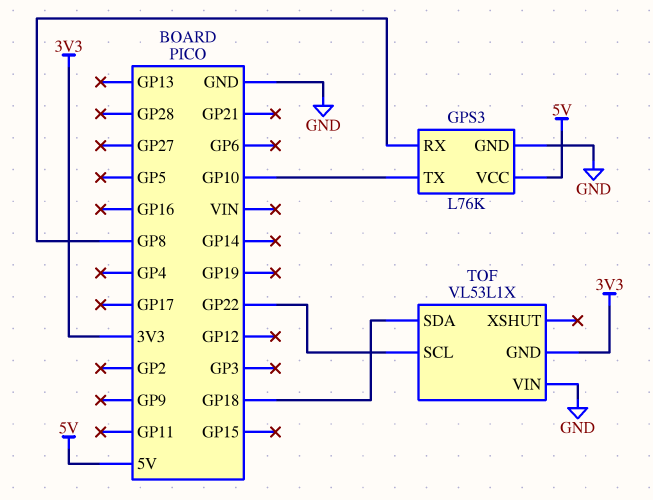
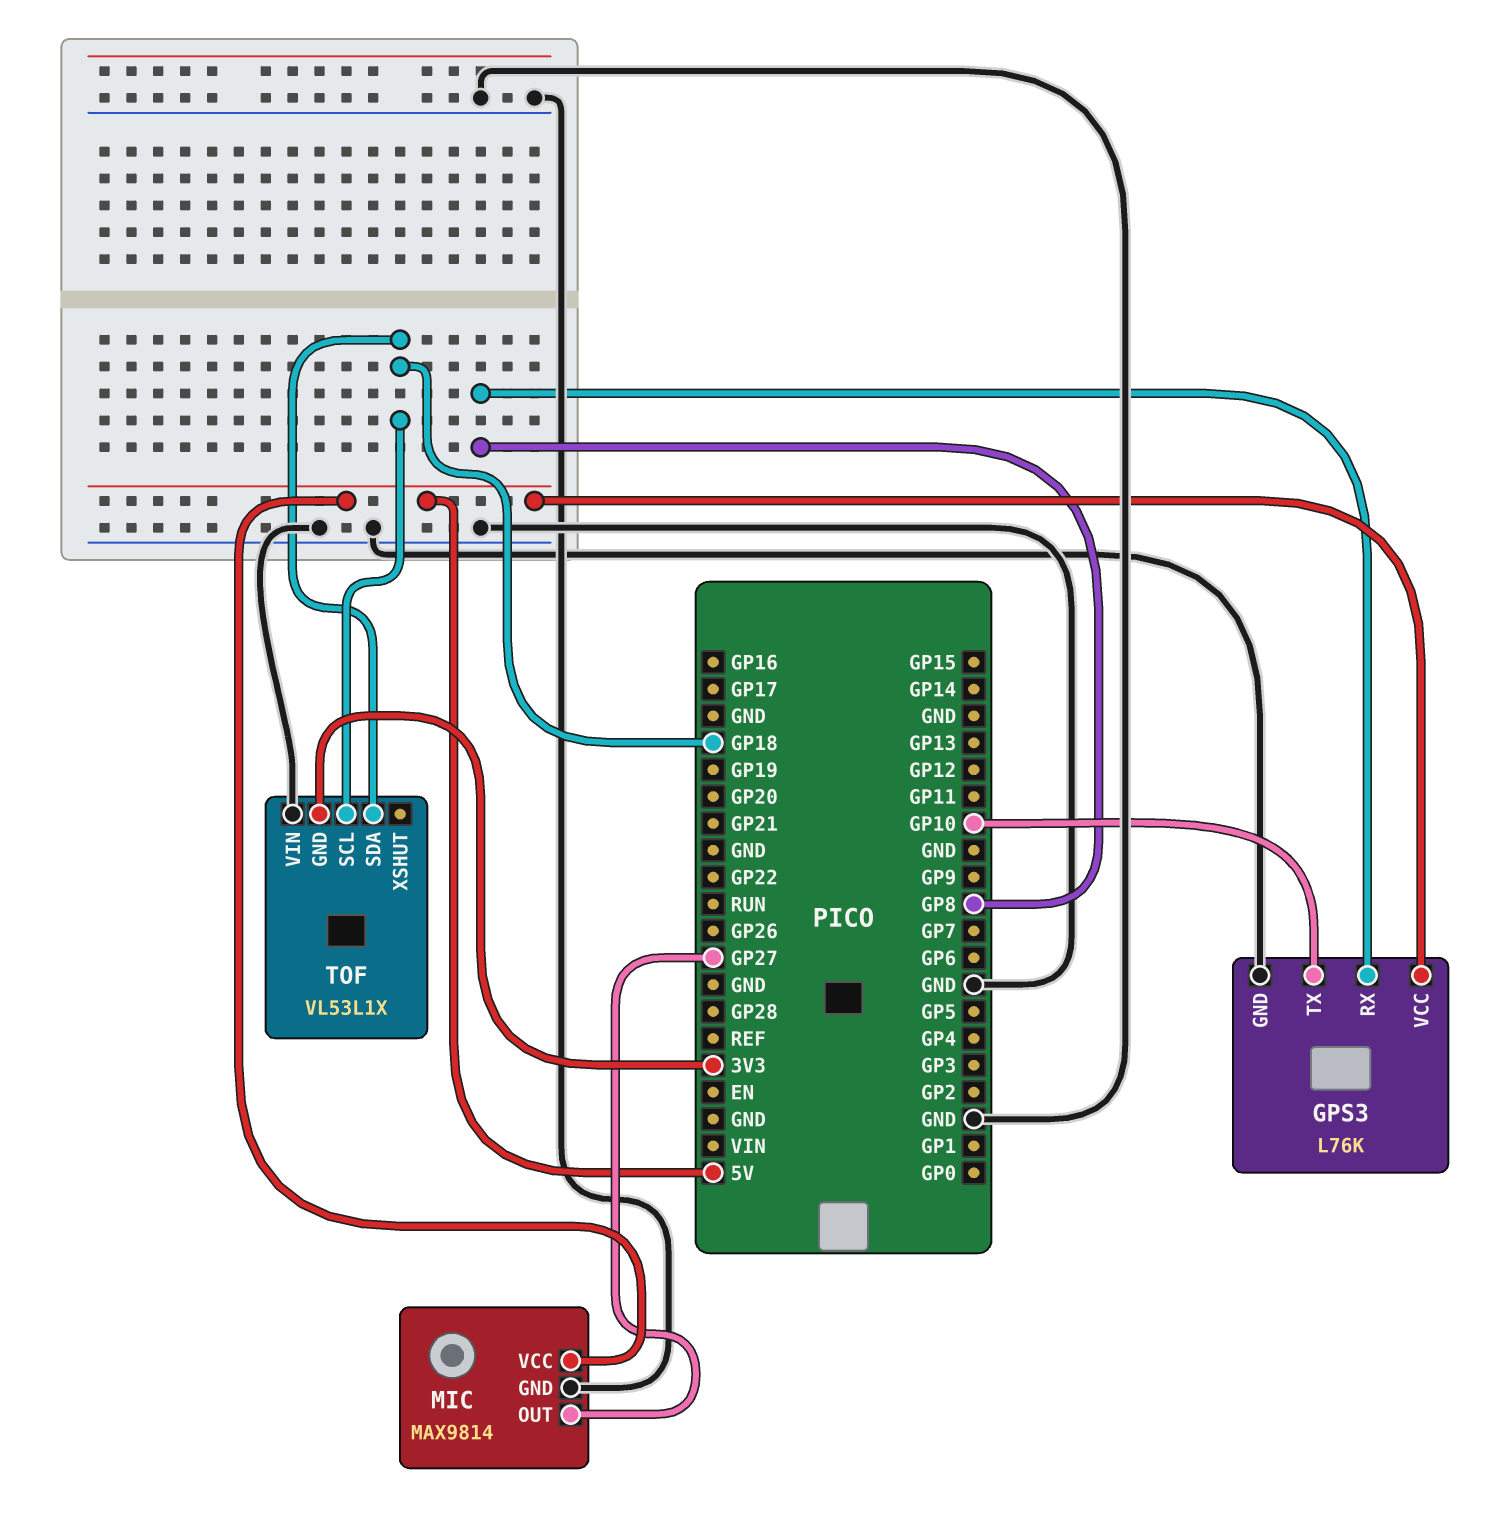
MIC: none -> MAX9814
MIC pin GND: none -> GND
MIC pin OUT: none -> GP27
MIC pin VCC: none -> 5V
TOF pin SCL: GP22 -> GP18

